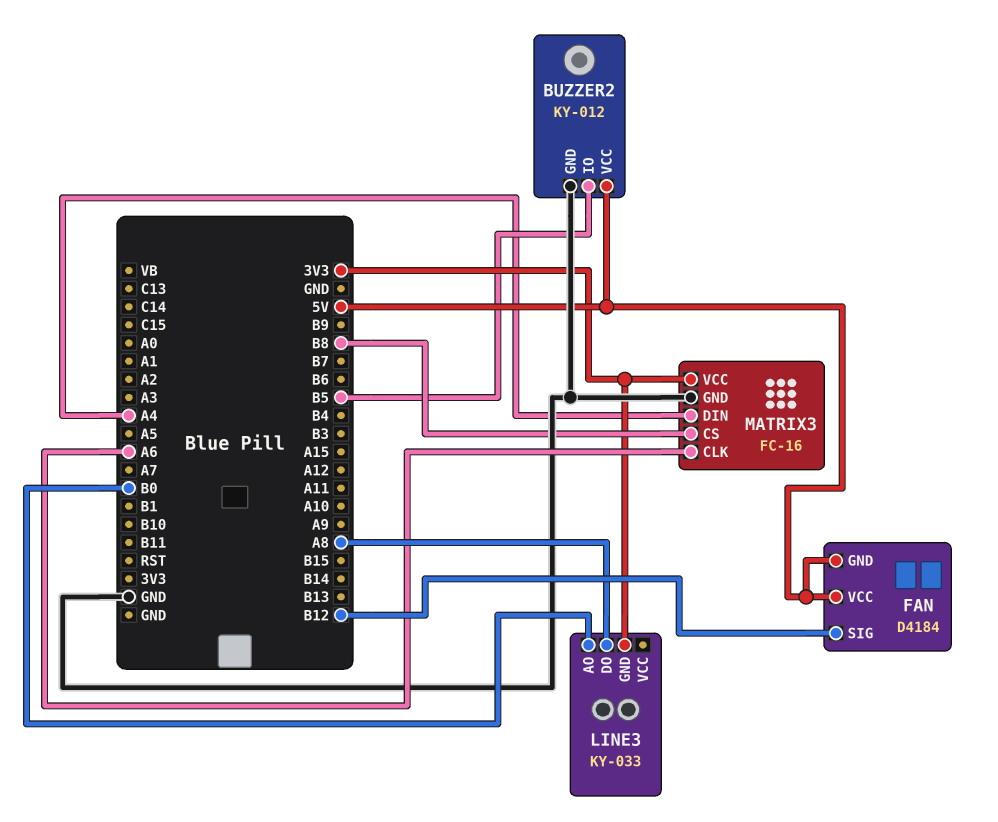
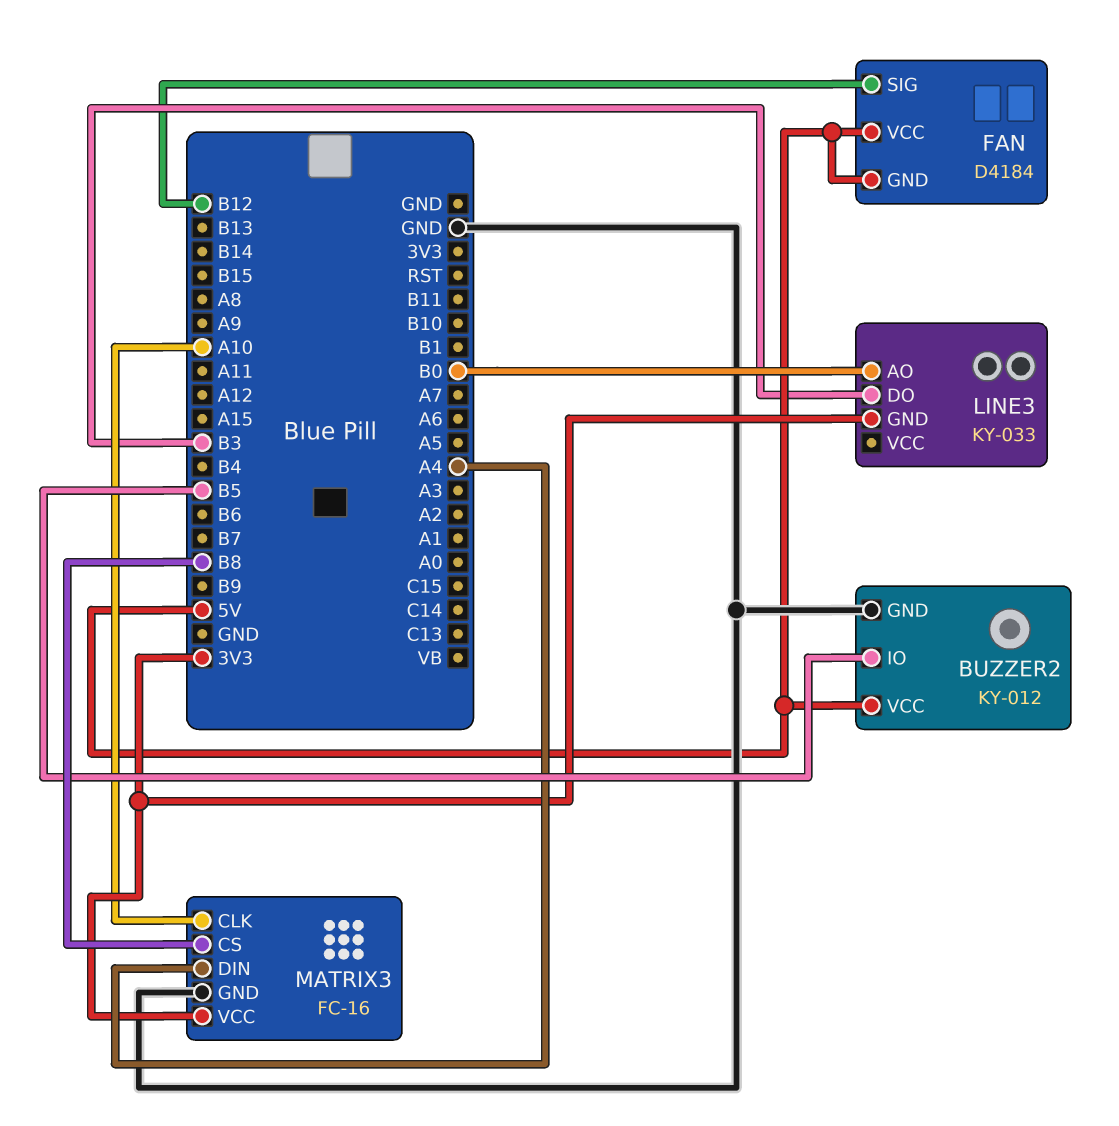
LINE3 pin DO: A8 -> B3
MATRIX3 pin CLK: A6 -> A10

